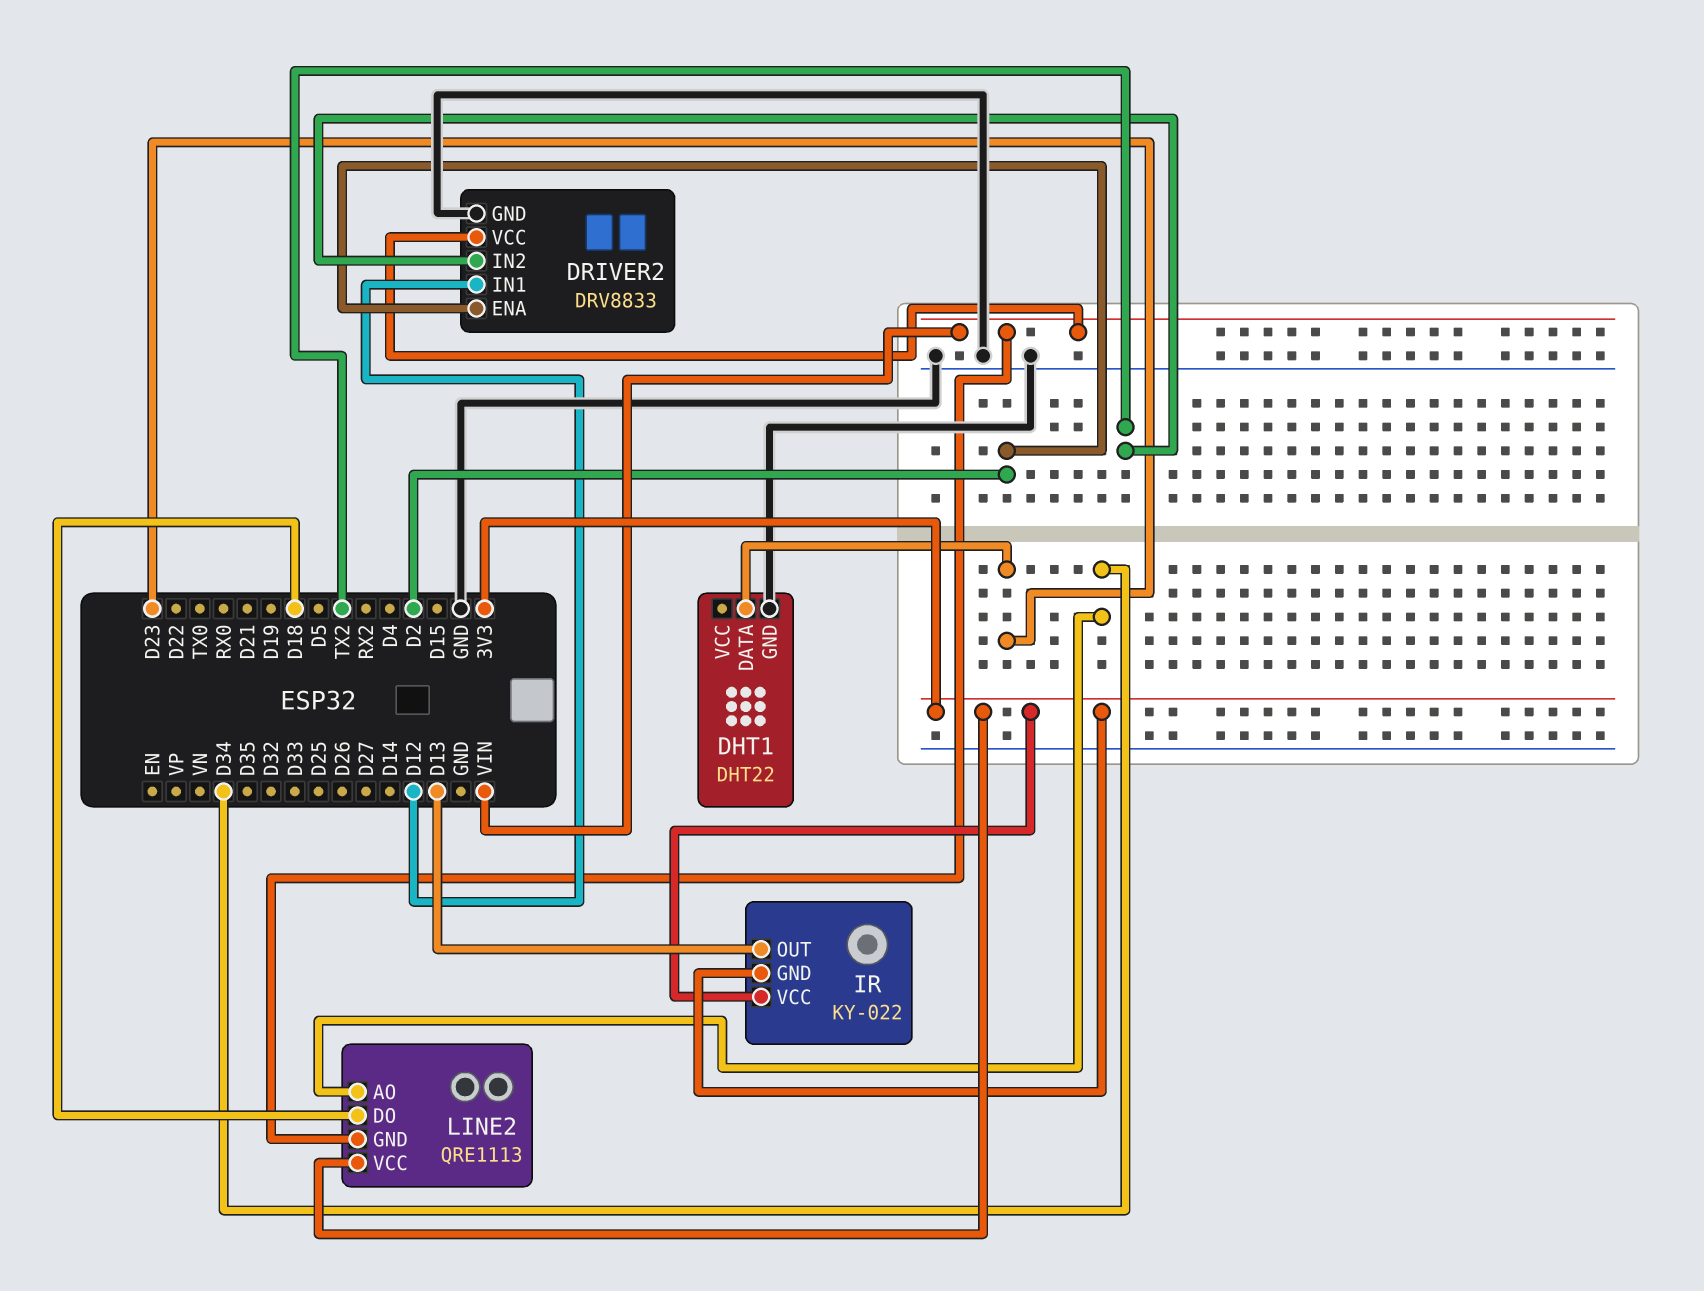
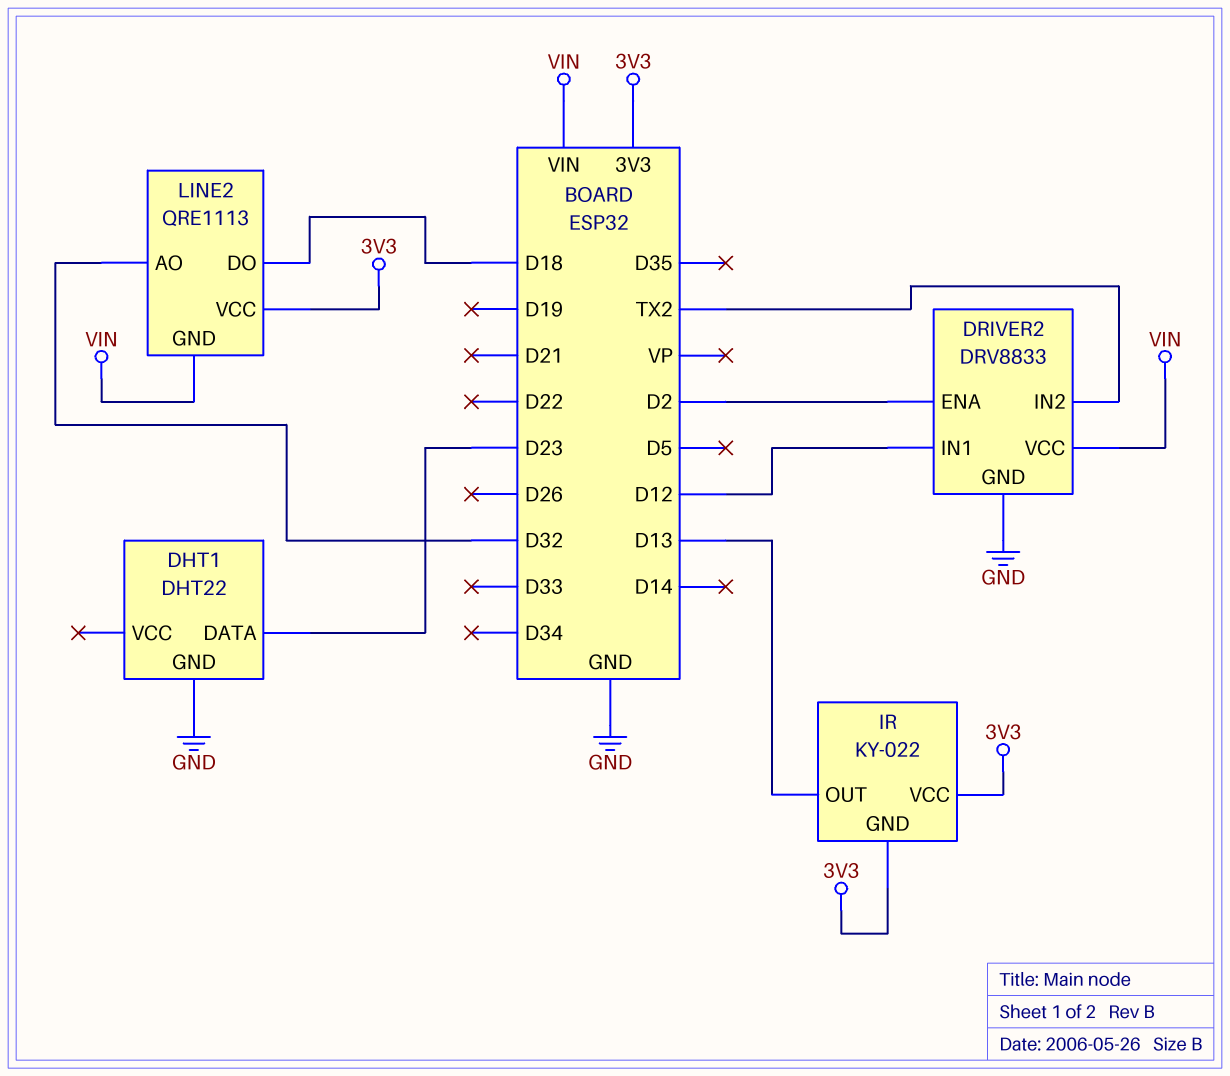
LINE2 pin AO: D34 -> D32

